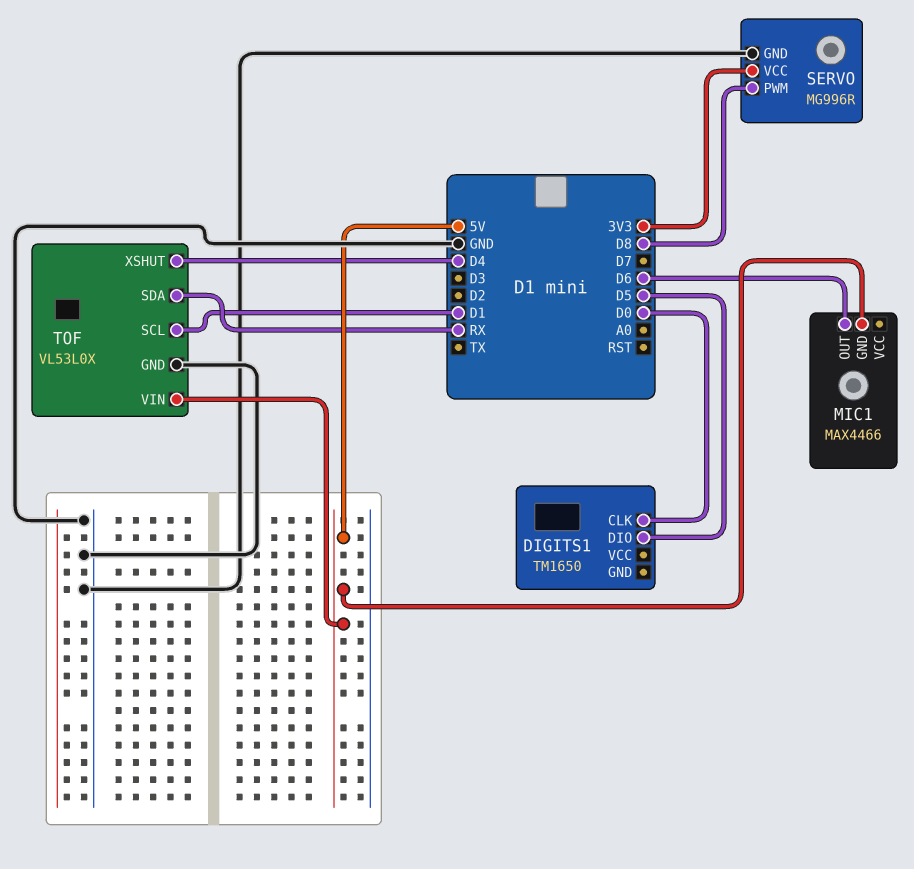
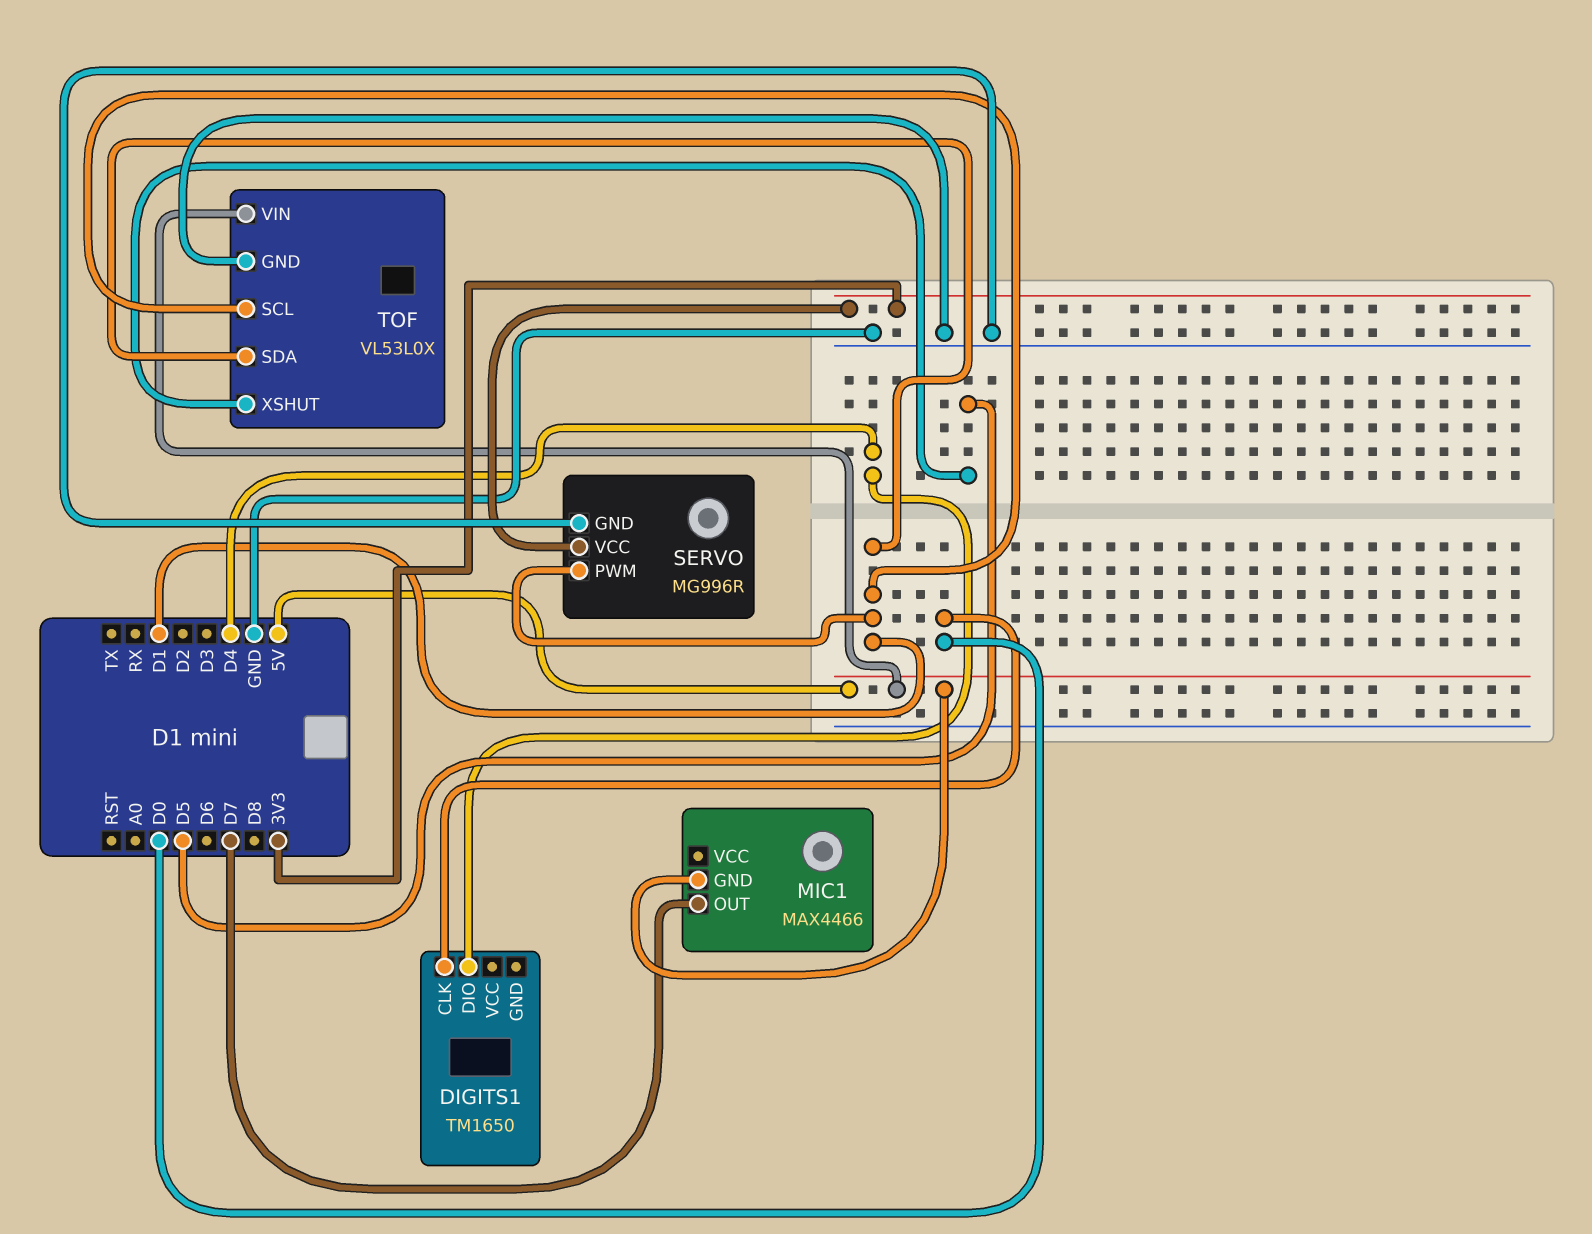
DIGITS1 pin DIO: D5 -> D4
MIC1 pin OUT: D6 -> D7
SERVO pin PWM: D8 -> D1
TOF pin SDA: RX -> D1
TOF pin XSHUT: D4 -> D5

